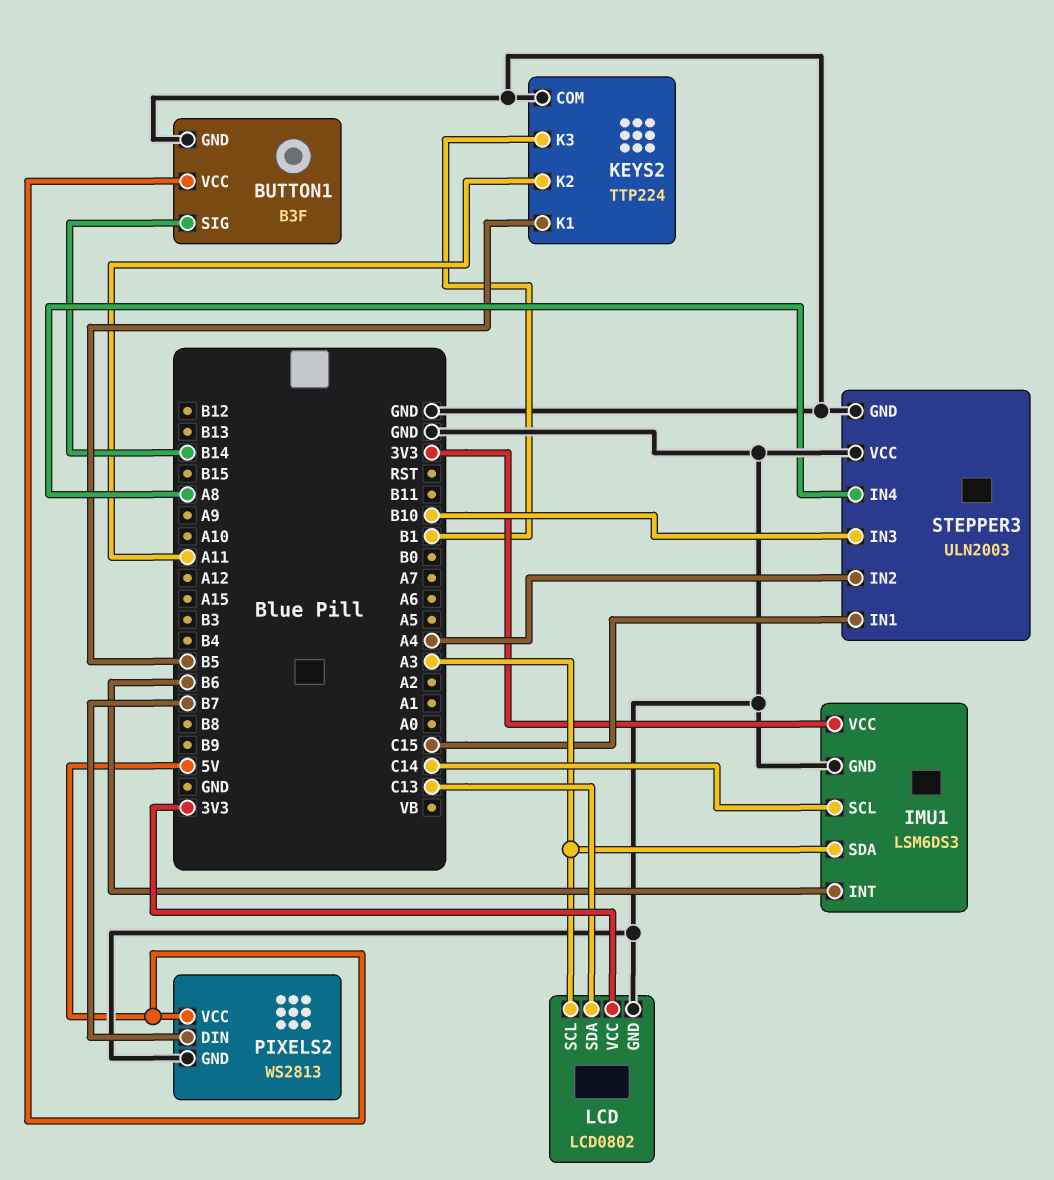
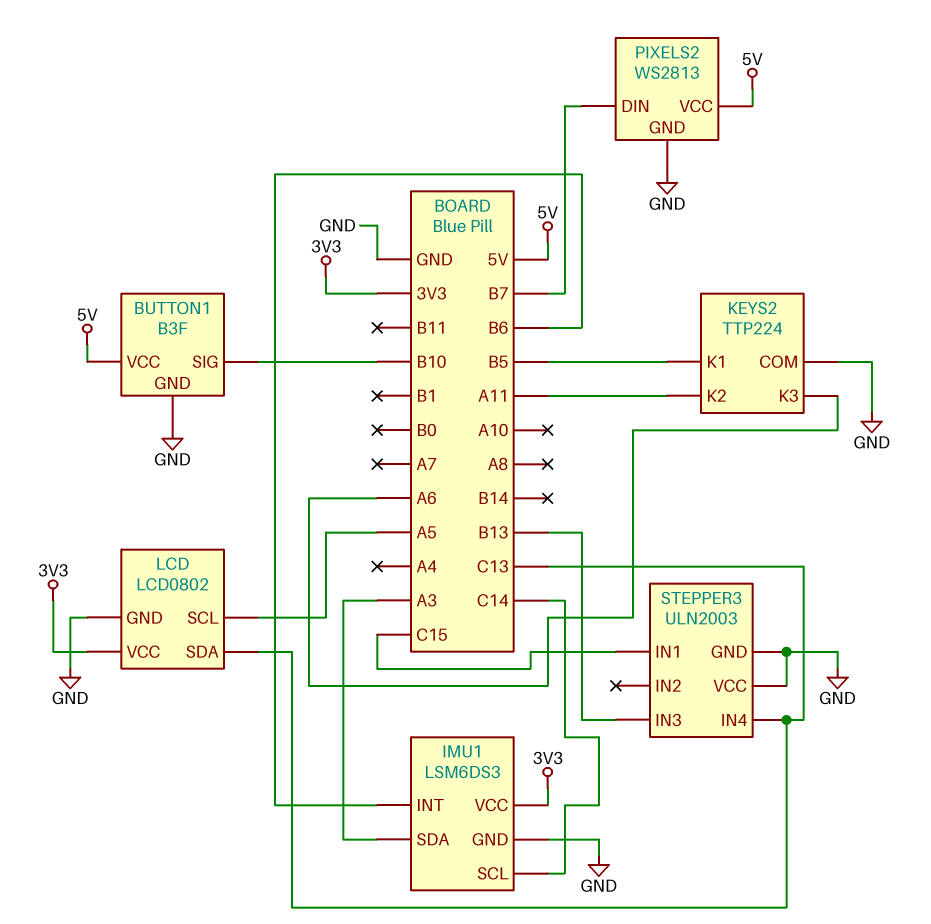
BUTTON1 pin SIG: B14 -> B10
KEYS2 pin K3: B1 -> A6
LCD pin SCL: A3 -> A5
STEPPER3 pin IN2: A4 -> none
STEPPER3 pin IN3: B10 -> B13
STEPPER3 pin IN4: A8 -> C13

